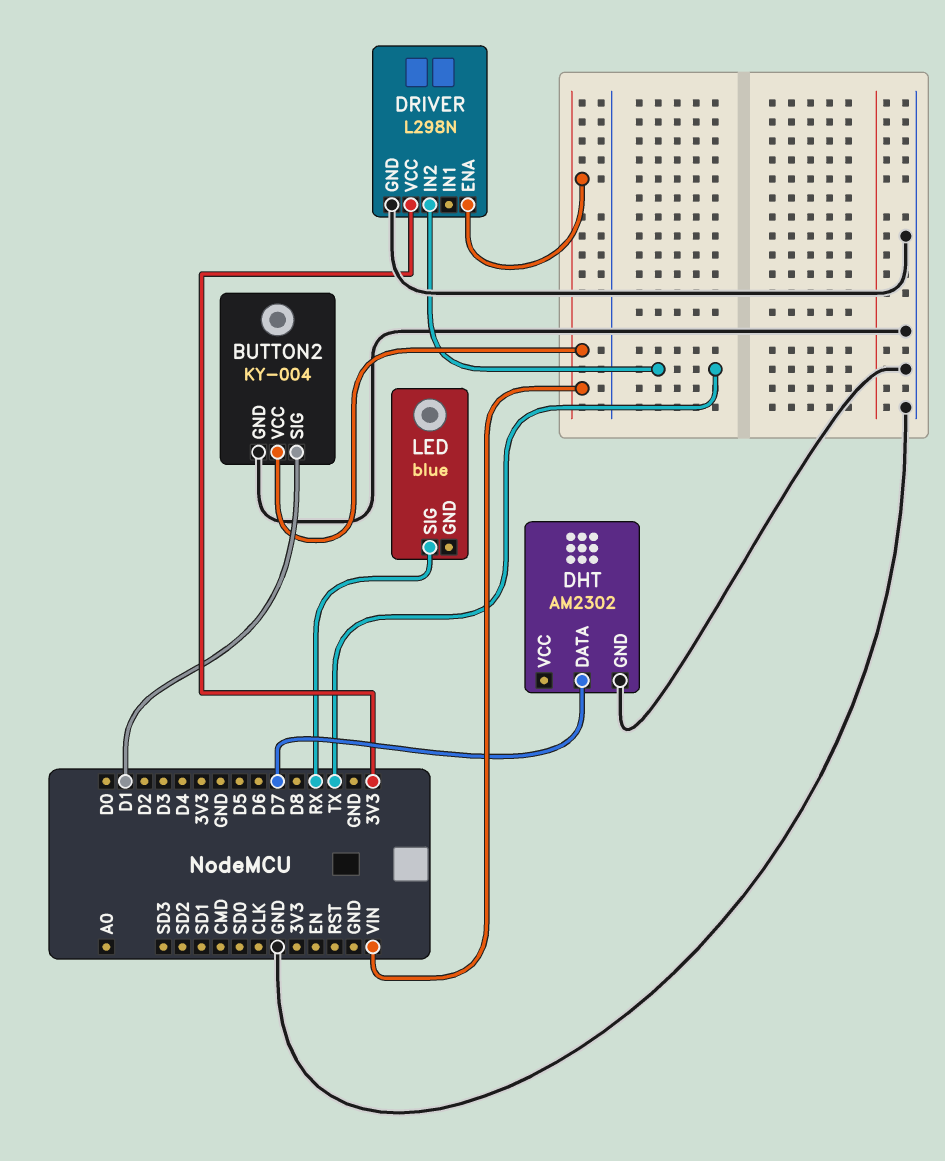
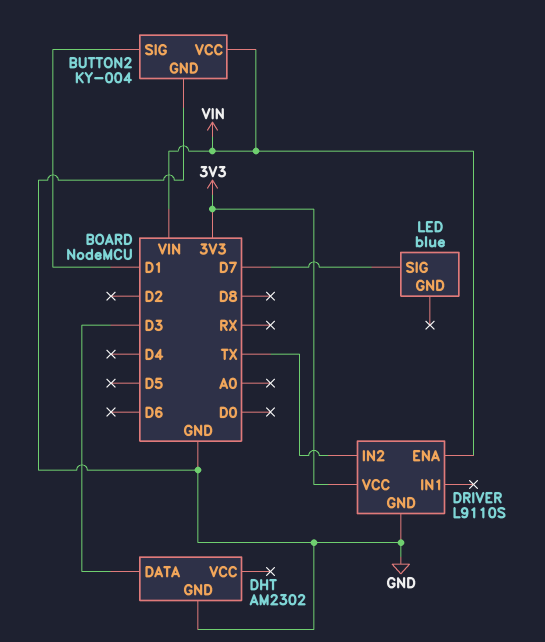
DHT pin DATA: D7 -> D3
DRIVER: L298N -> L9110S
LED pin SIG: RX -> D7

